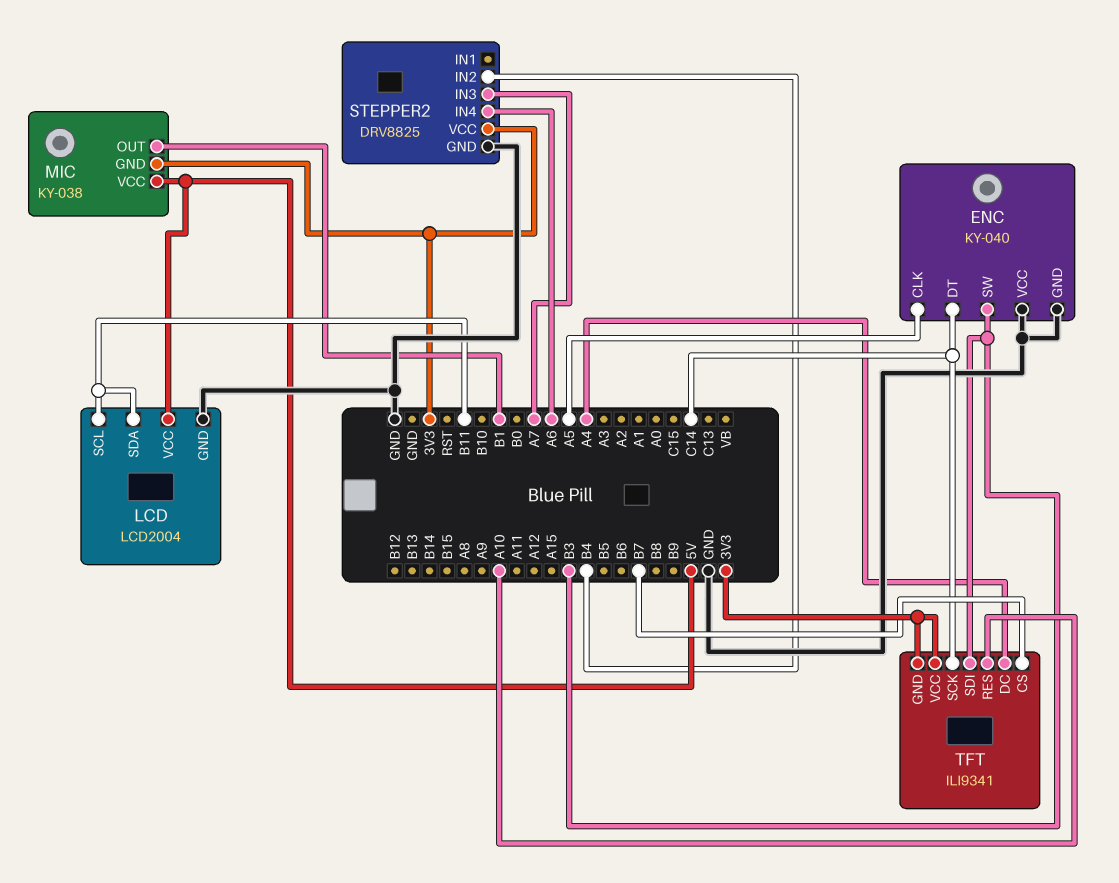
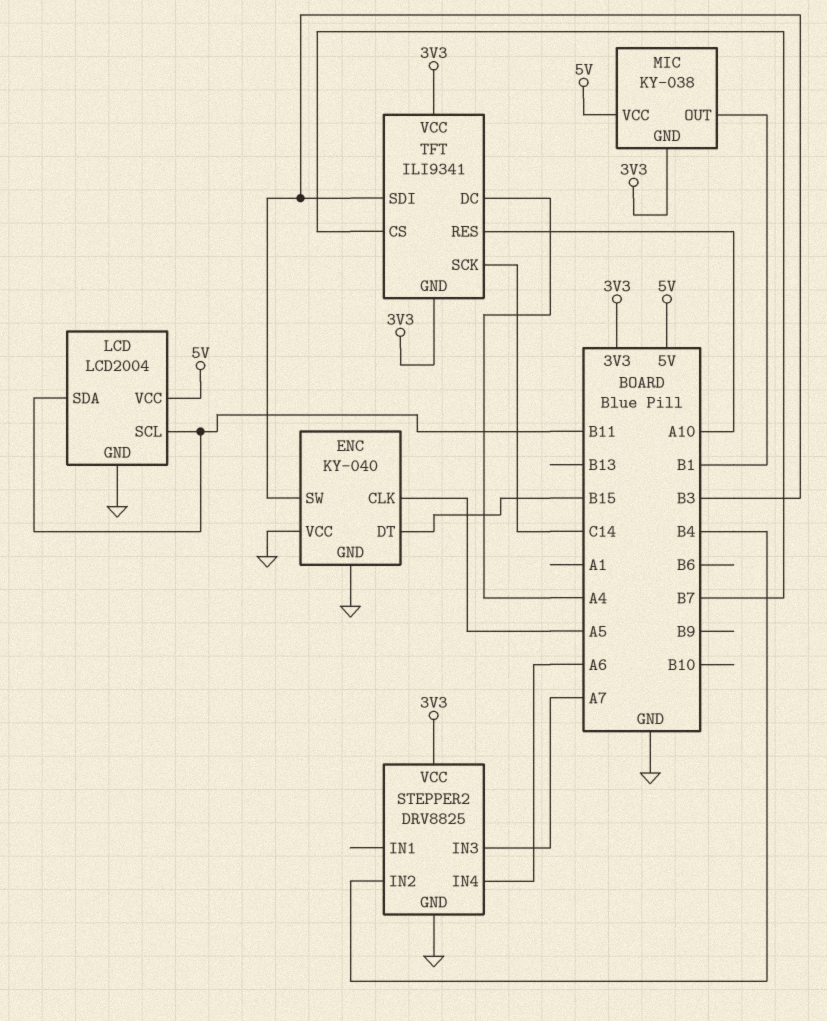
ENC pin DT: C14 -> B15

